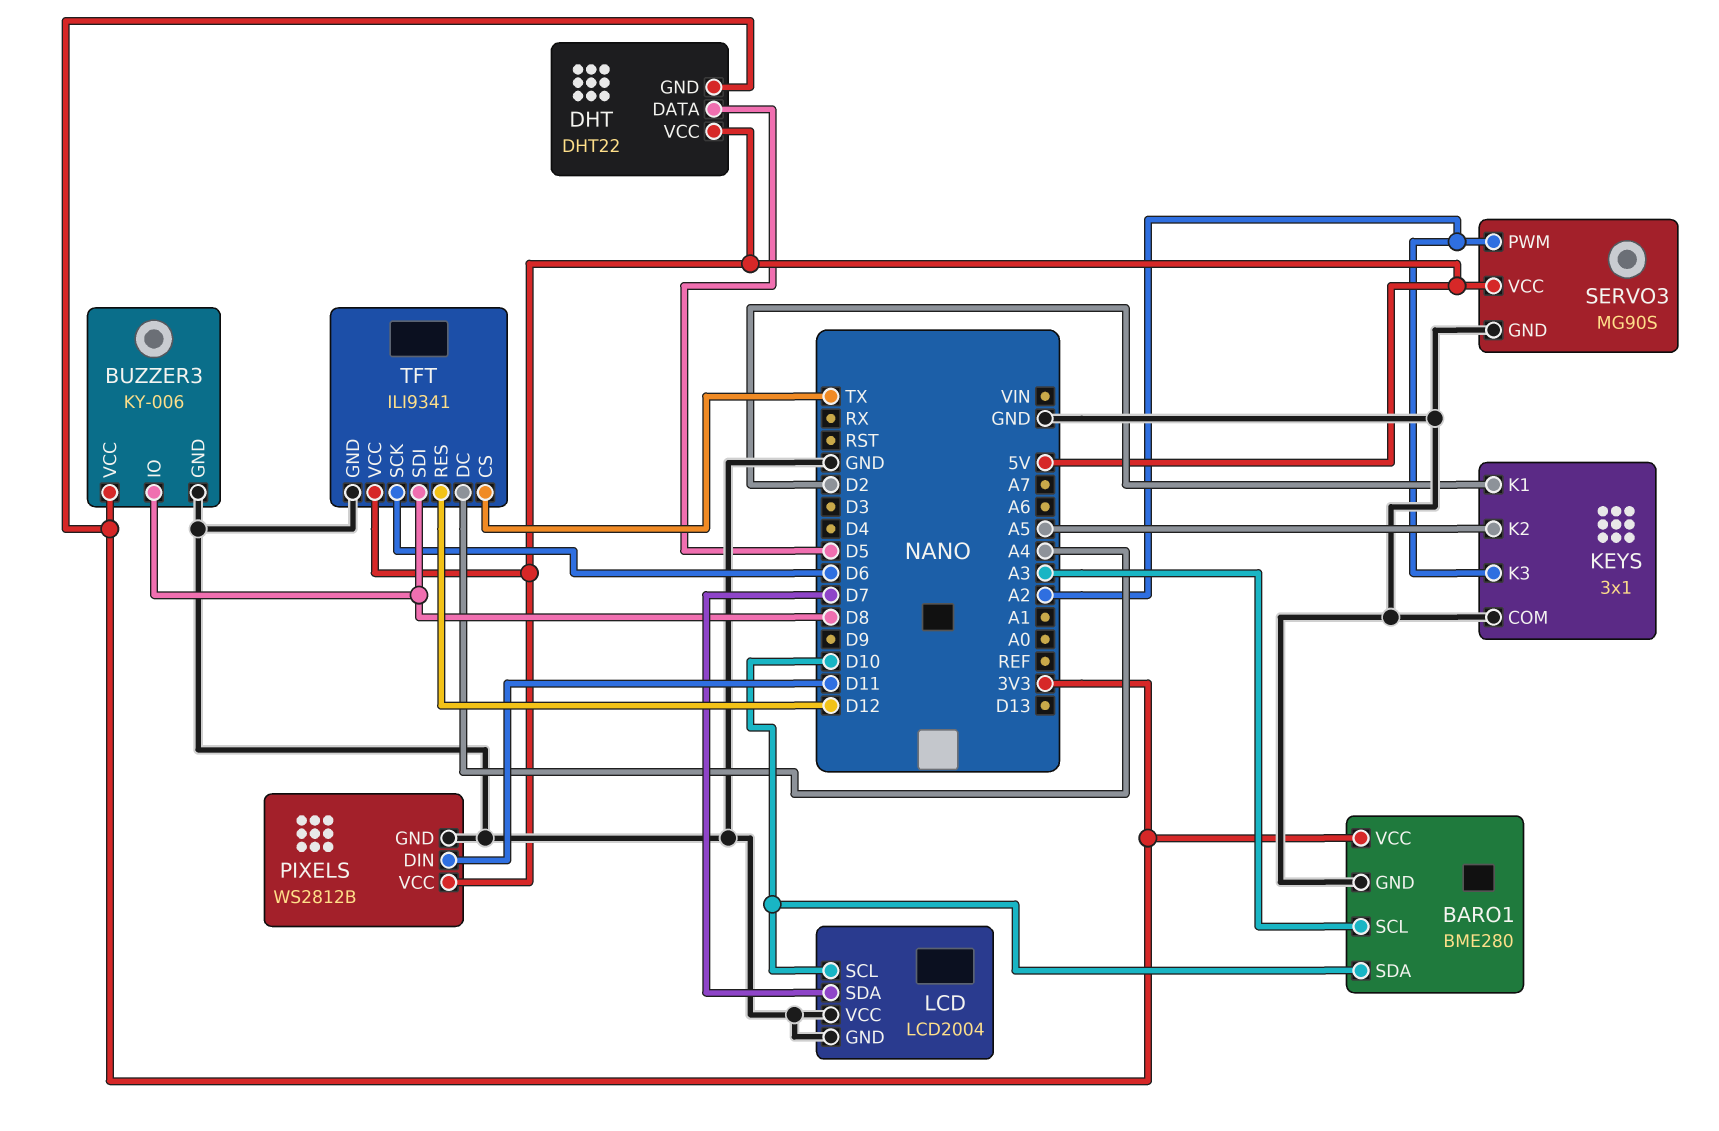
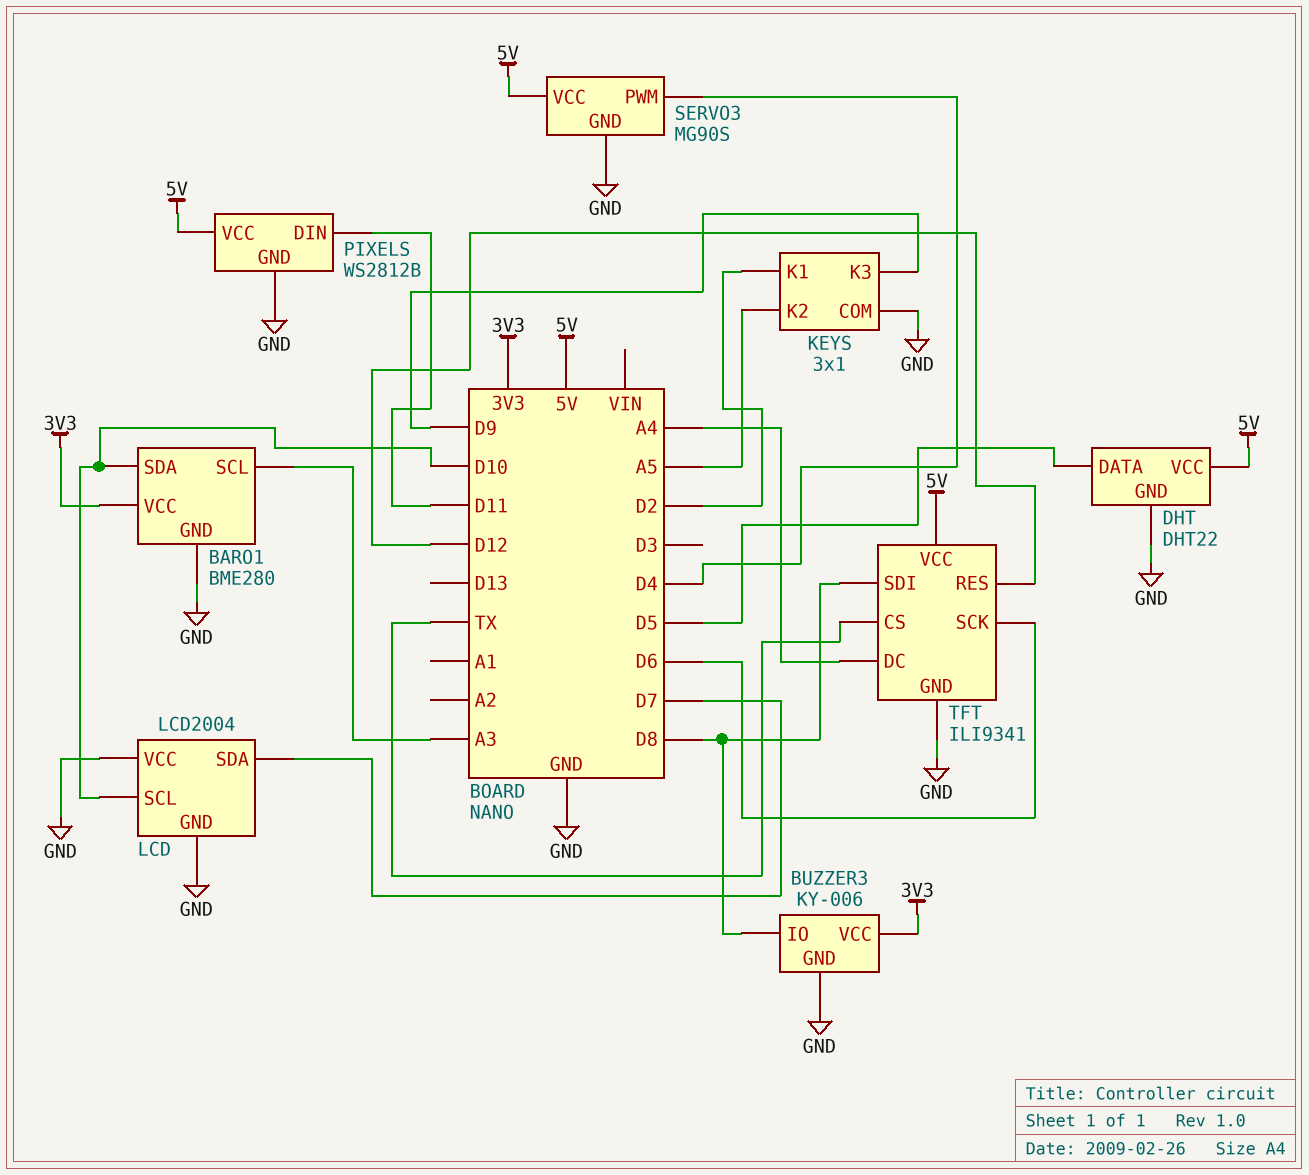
DHT pin GND: 3V3 -> GND
KEYS pin K3: A2 -> D9
SERVO3 pin PWM: A2 -> D4

